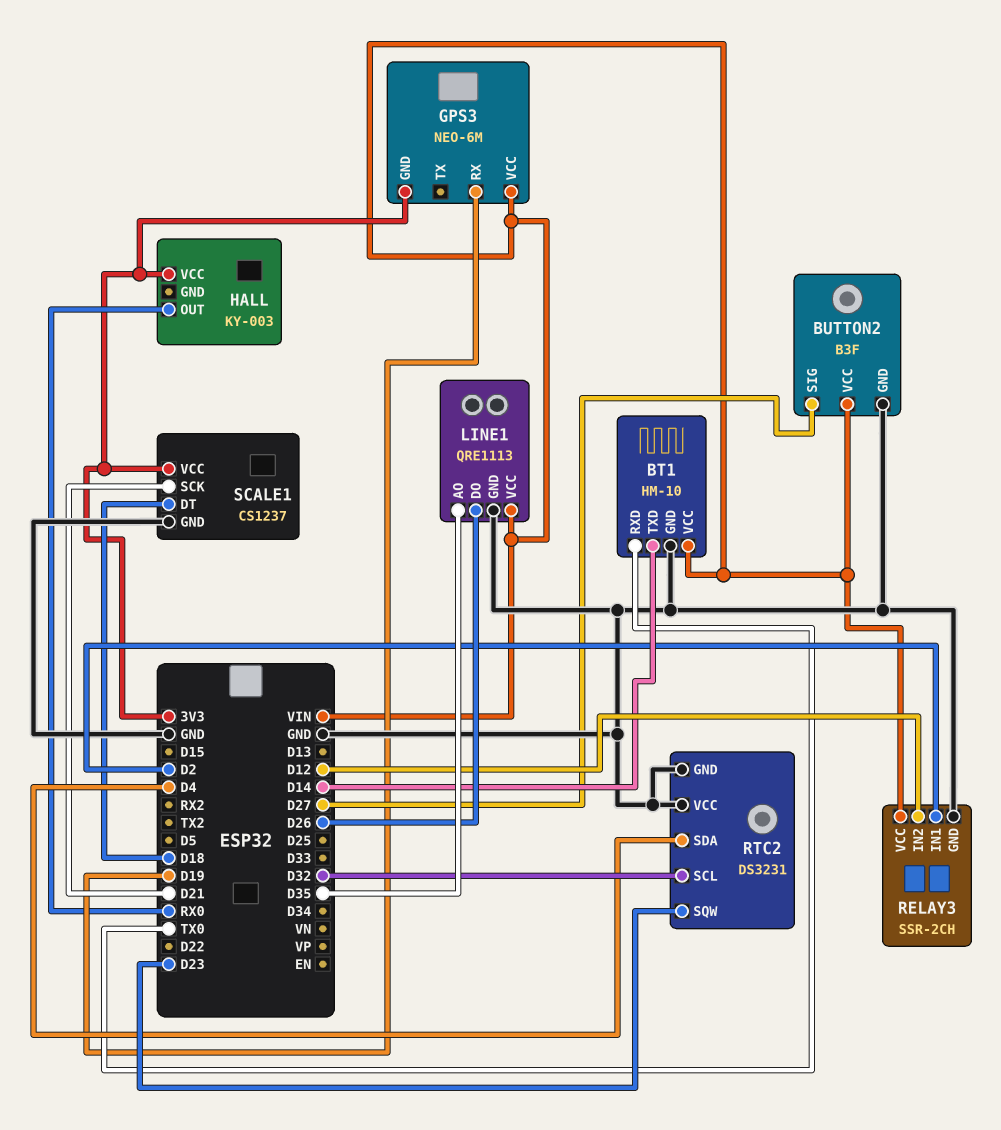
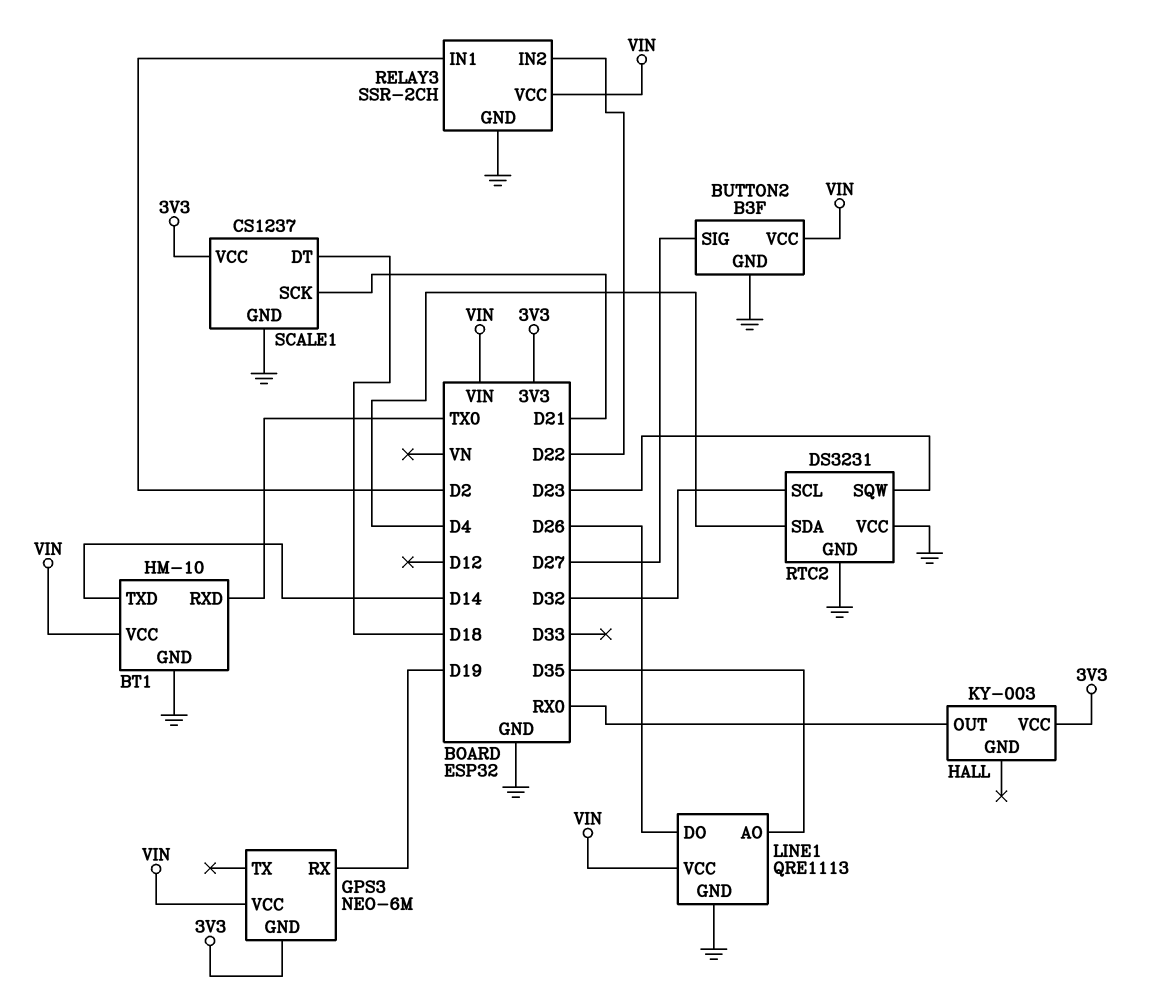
RELAY3 pin IN2: D12 -> D22

